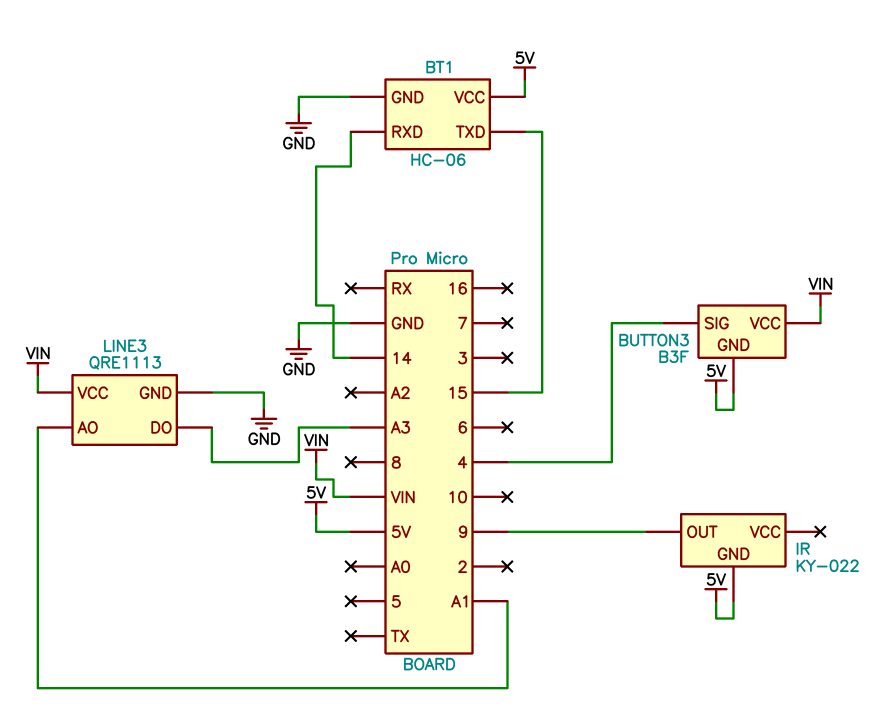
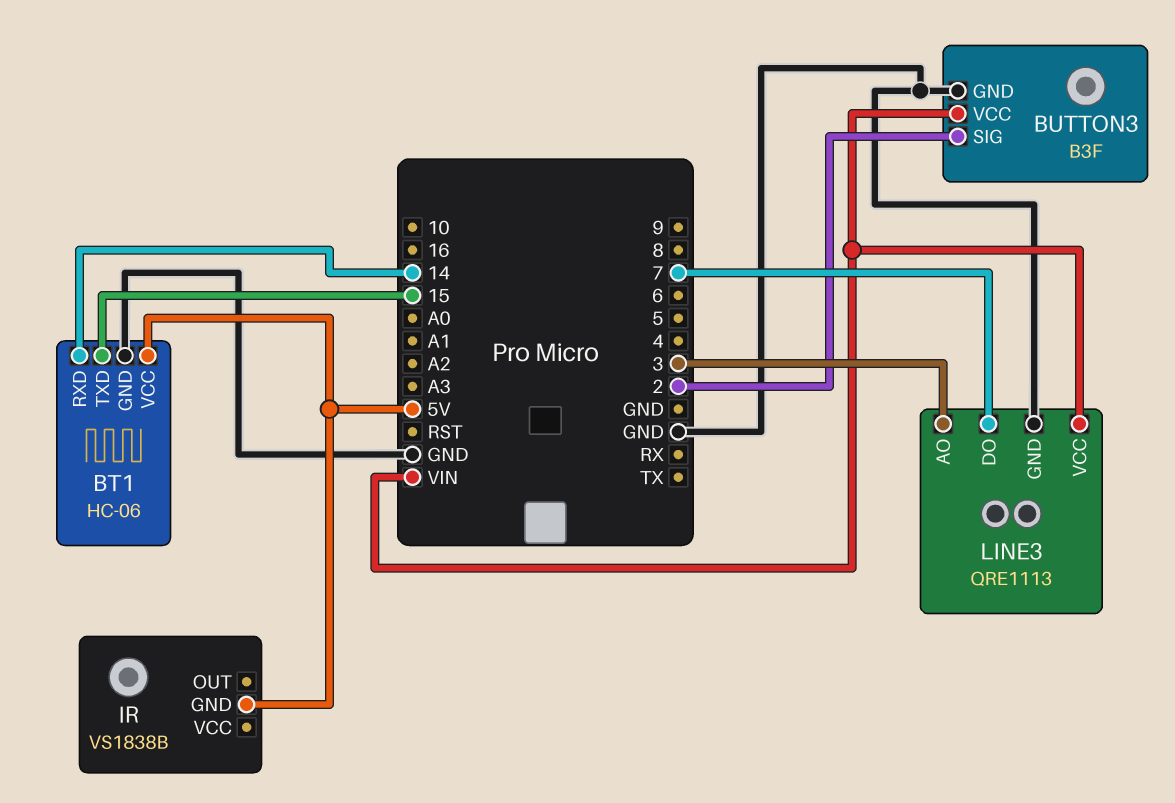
BUTTON3 pin GND: 5V -> GND
BUTTON3 pin SIG: 4 -> 2
IR: KY-022 -> VS1838B
IR pin OUT: 9 -> none
LINE3 pin AO: A1 -> 3
LINE3 pin DO: A3 -> 7

